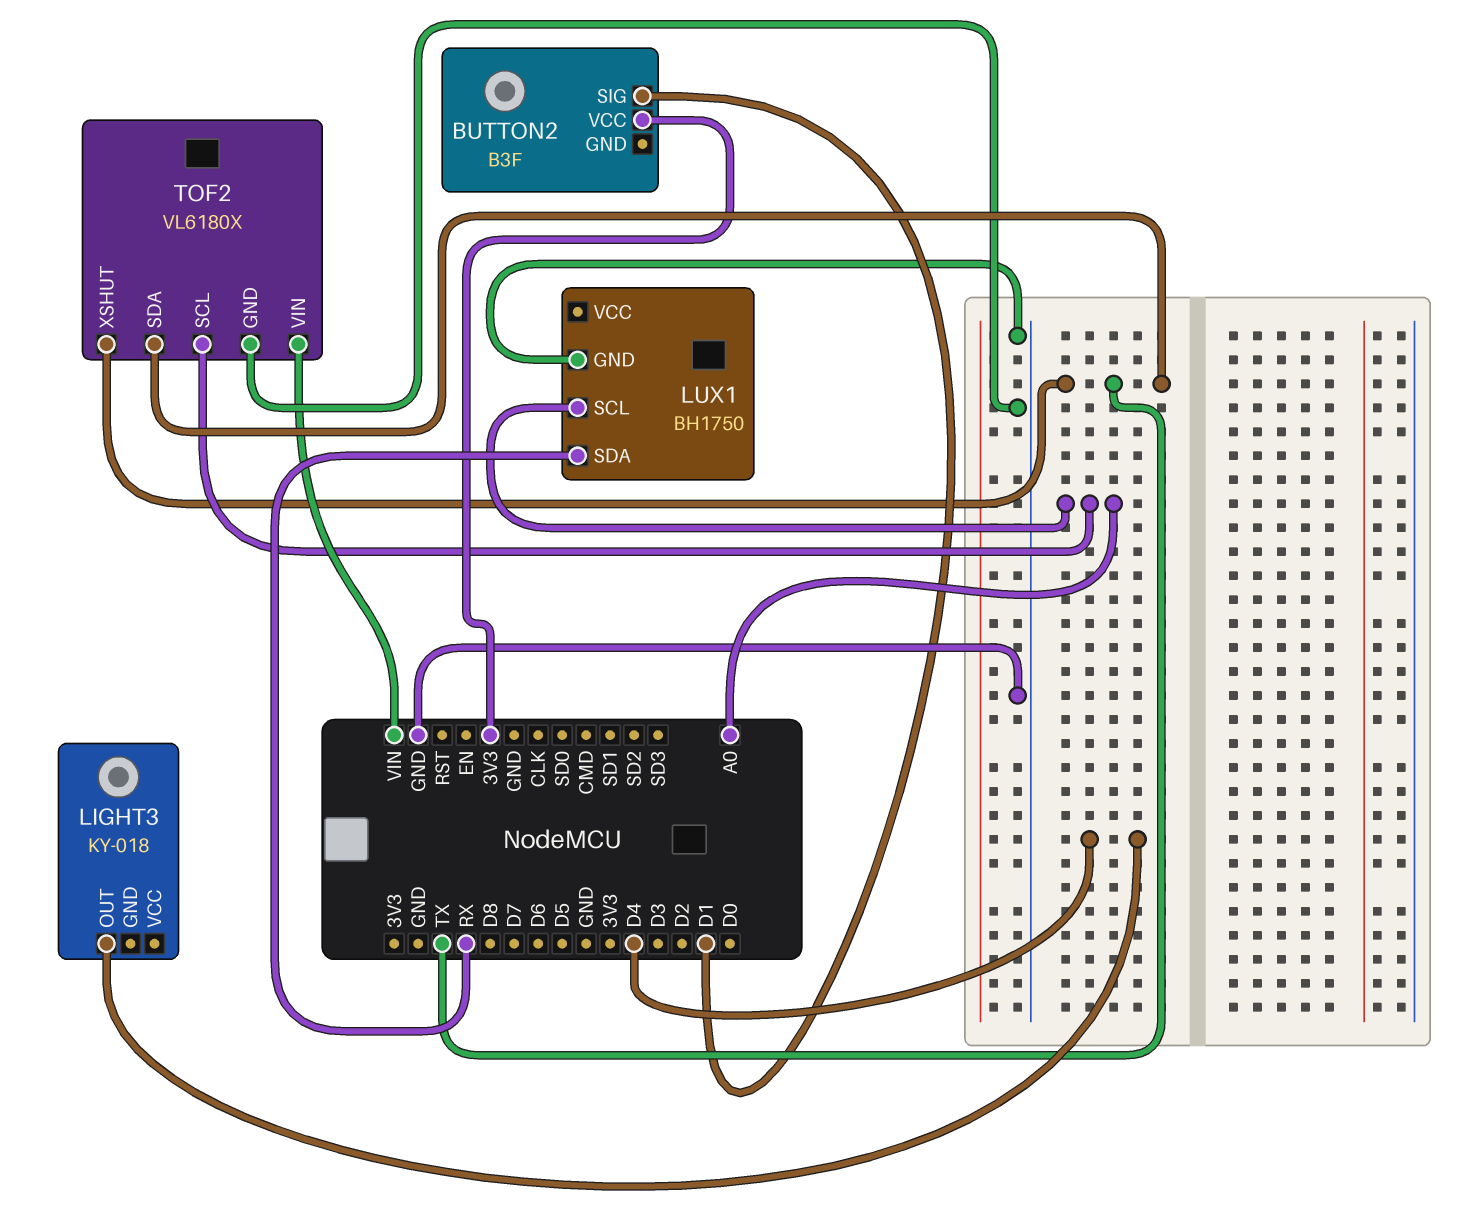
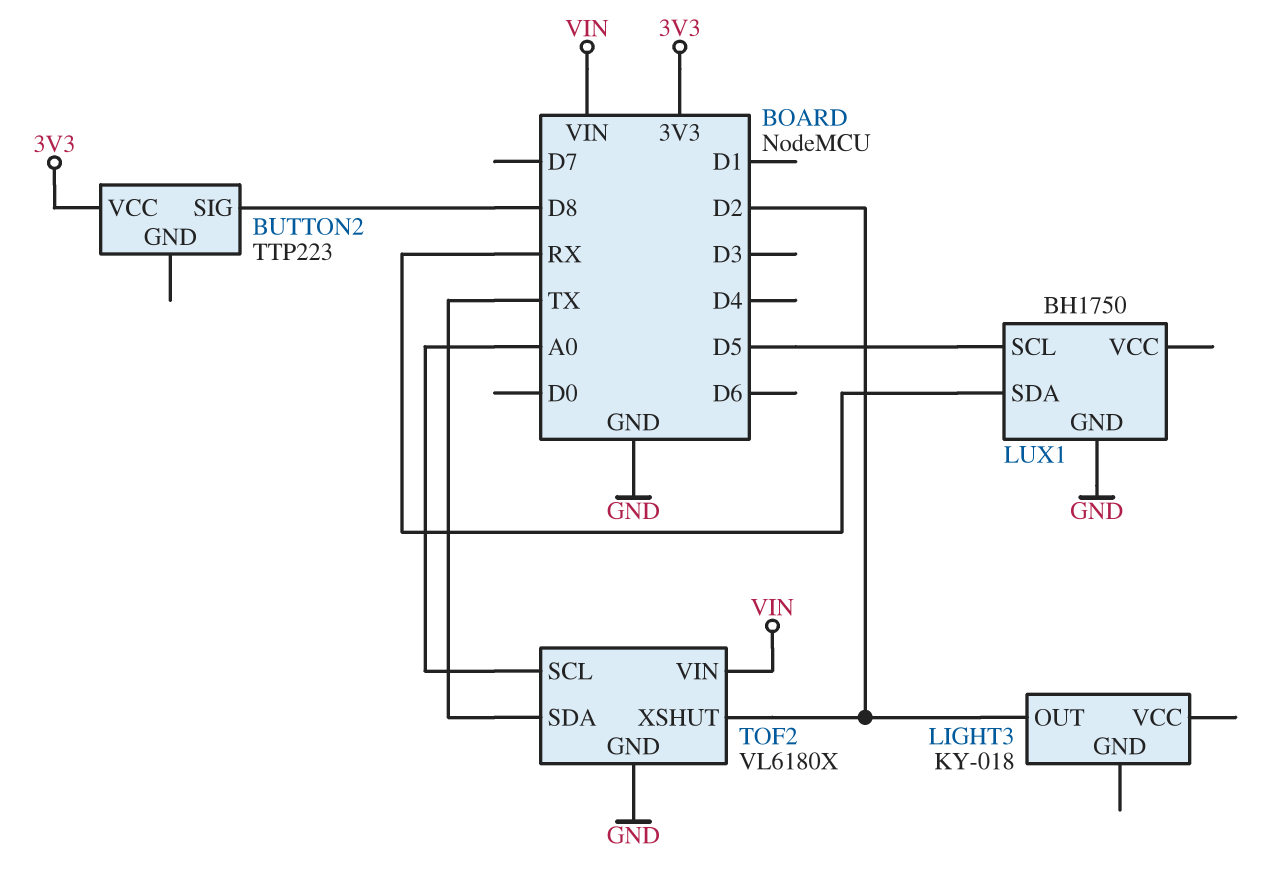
BUTTON2: B3F -> TTP223
BUTTON2 pin SIG: D1 -> D8
LIGHT3 pin OUT: D4 -> D2
LUX1 pin SCL: A0 -> D5
TOF2 pin XSHUT: TX -> D2

